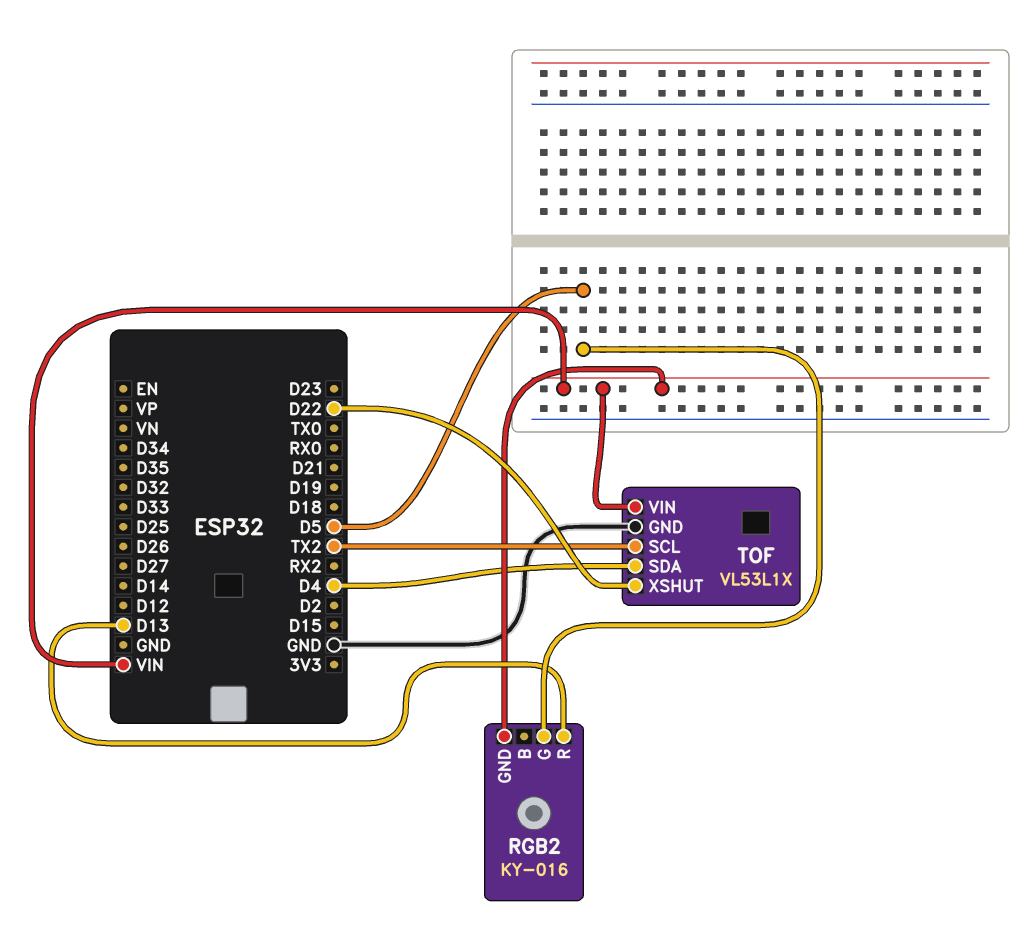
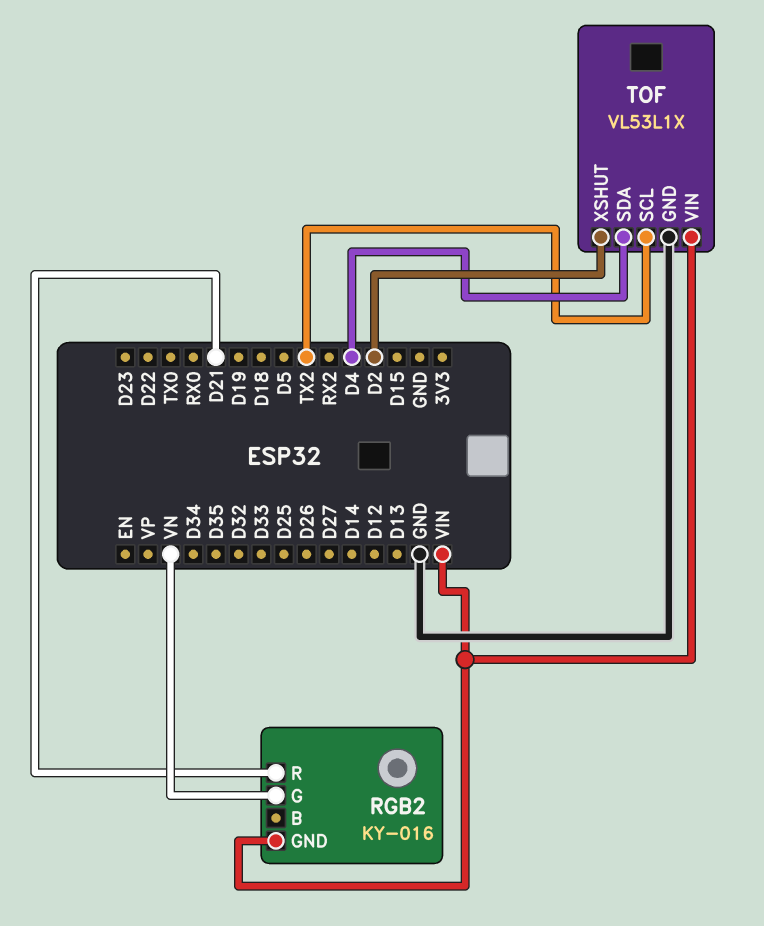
RGB2 pin G: D5 -> VN
RGB2 pin R: D13 -> D21
TOF pin XSHUT: D22 -> D2

